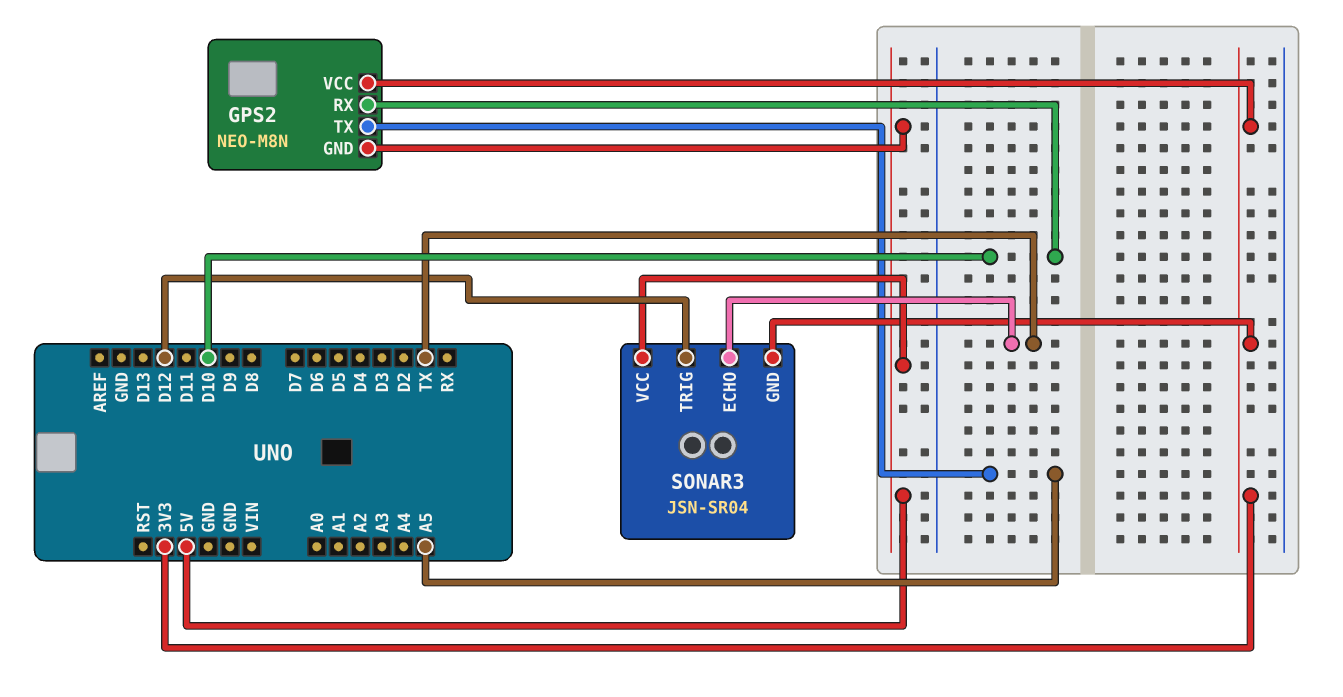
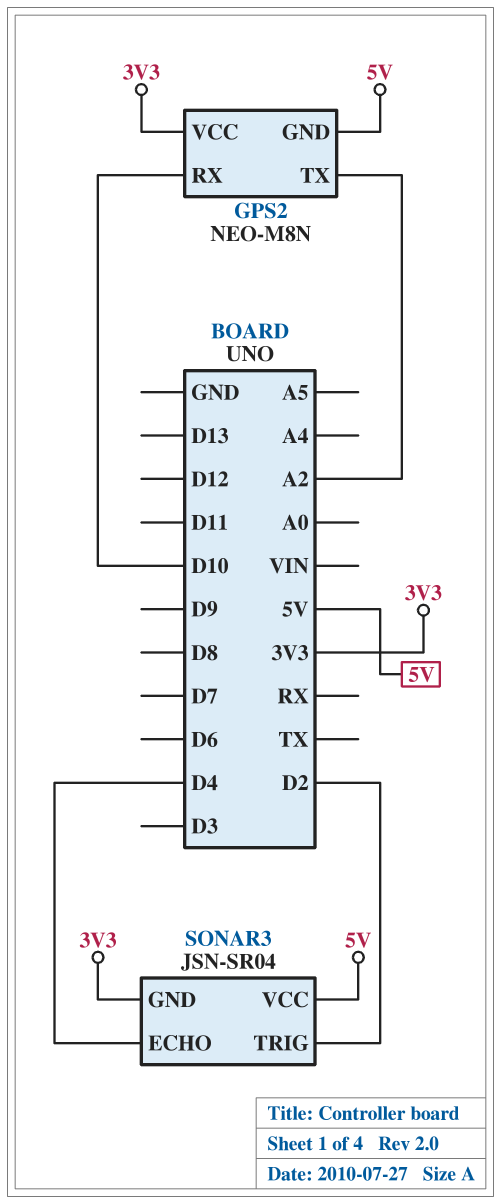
GPS2 pin TX: A5 -> A2
SONAR3 pin ECHO: TX -> D4
SONAR3 pin TRIG: D12 -> D2

